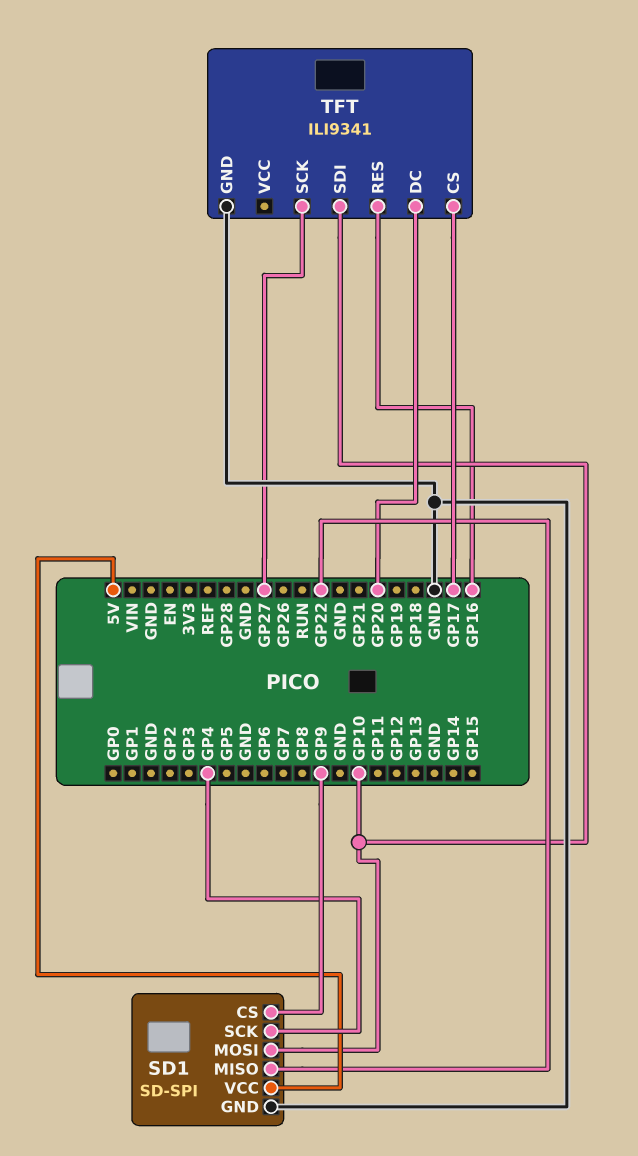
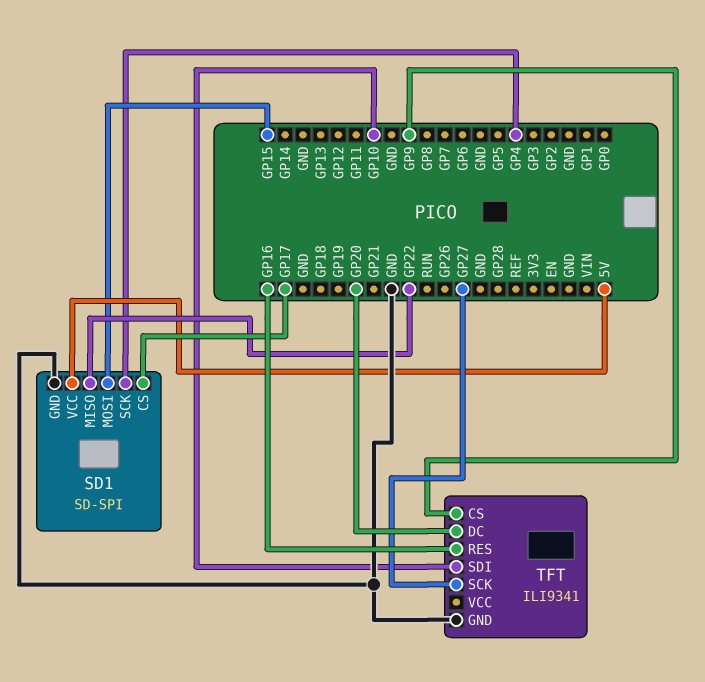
SD1 pin CS: GP9 -> GP17
SD1 pin MOSI: GP10 -> GP15
TFT pin CS: GP17 -> GP9

